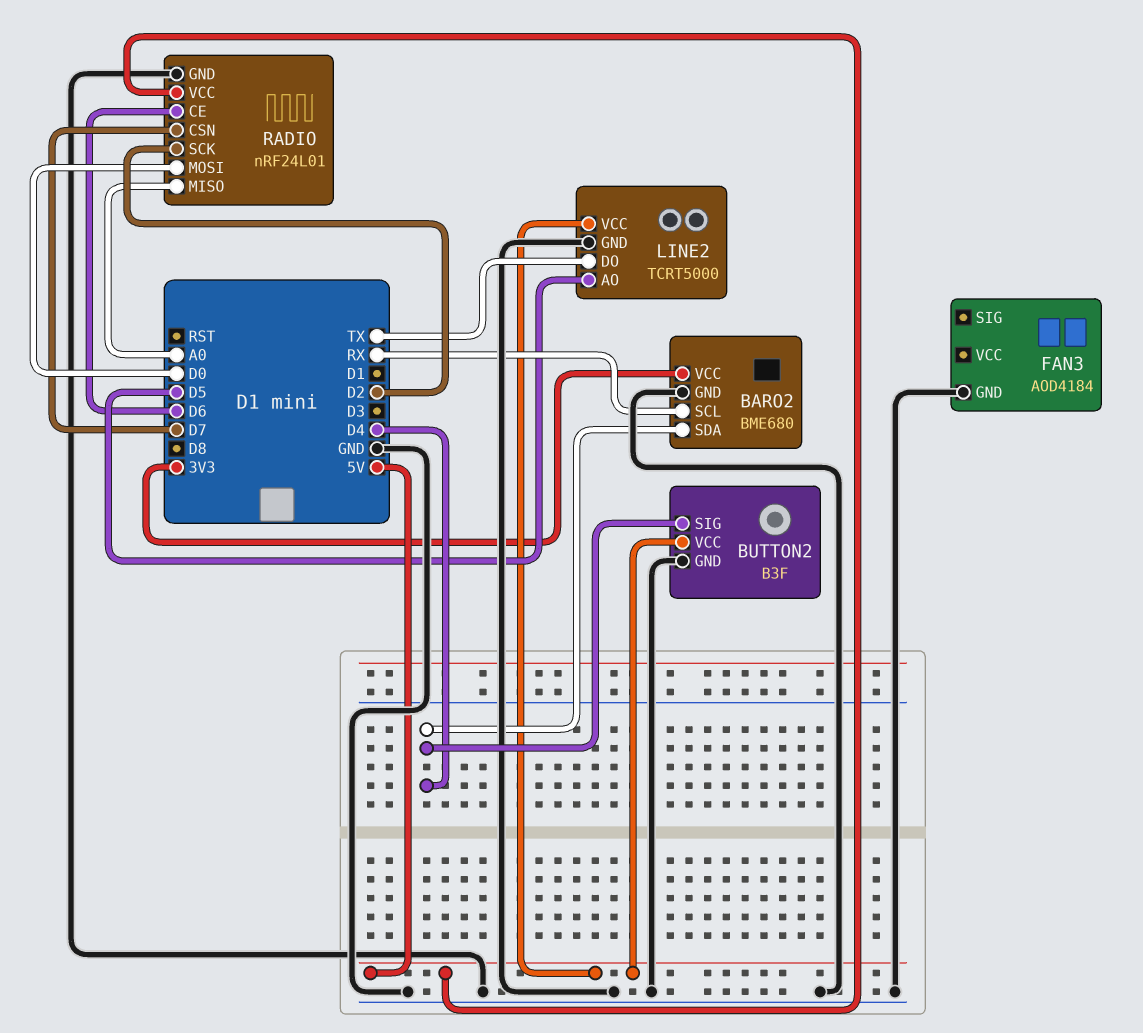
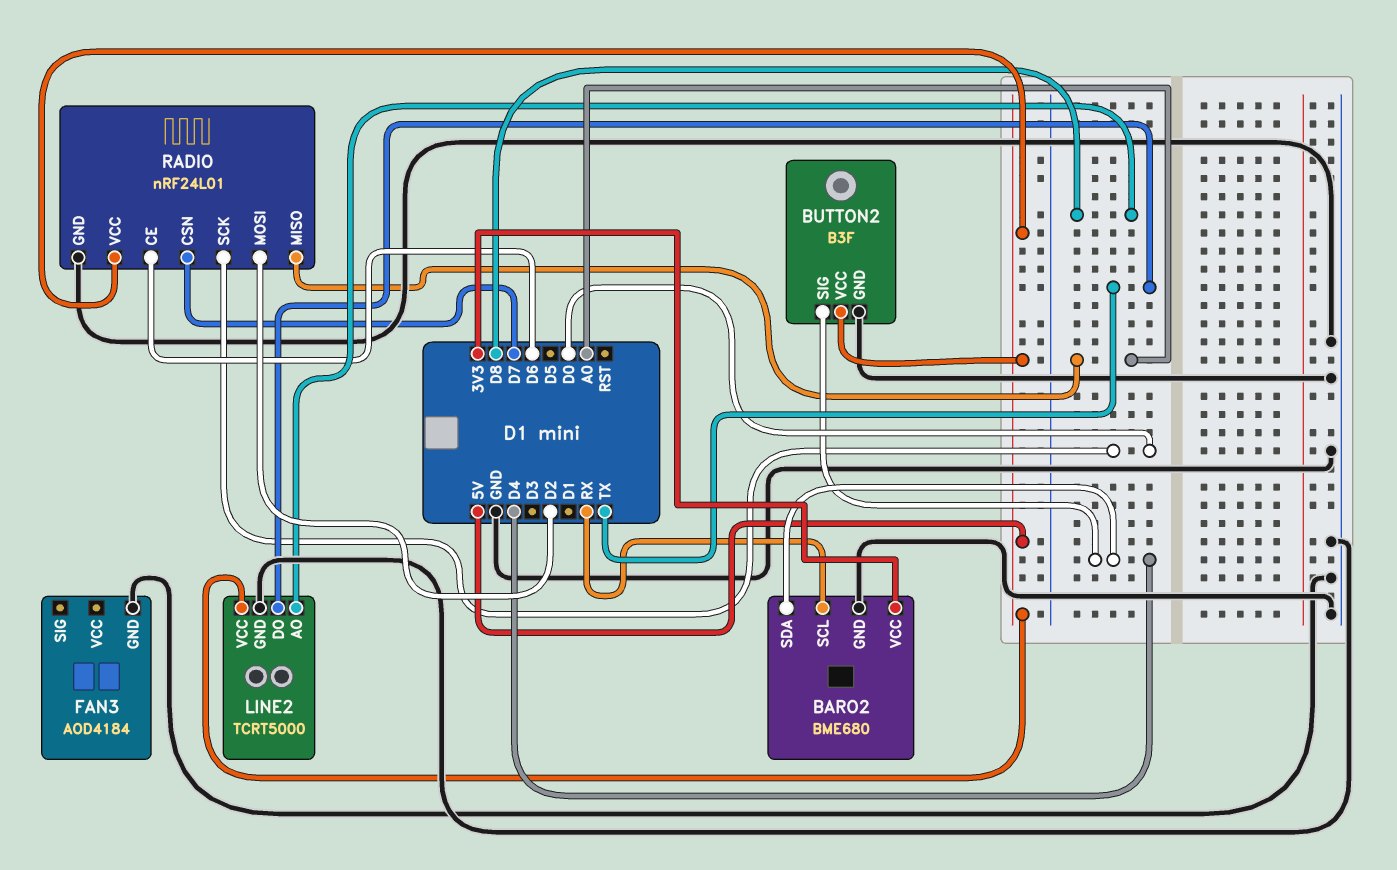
LINE2 pin AO: D5 -> D8
RADIO pin MOSI: D0 -> D2
RADIO pin SCK: D2 -> D0

